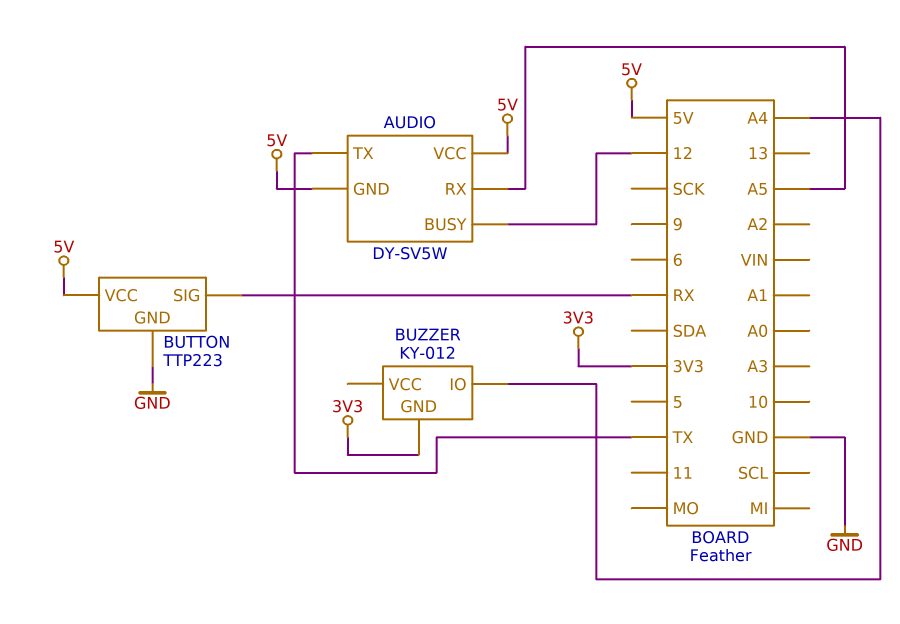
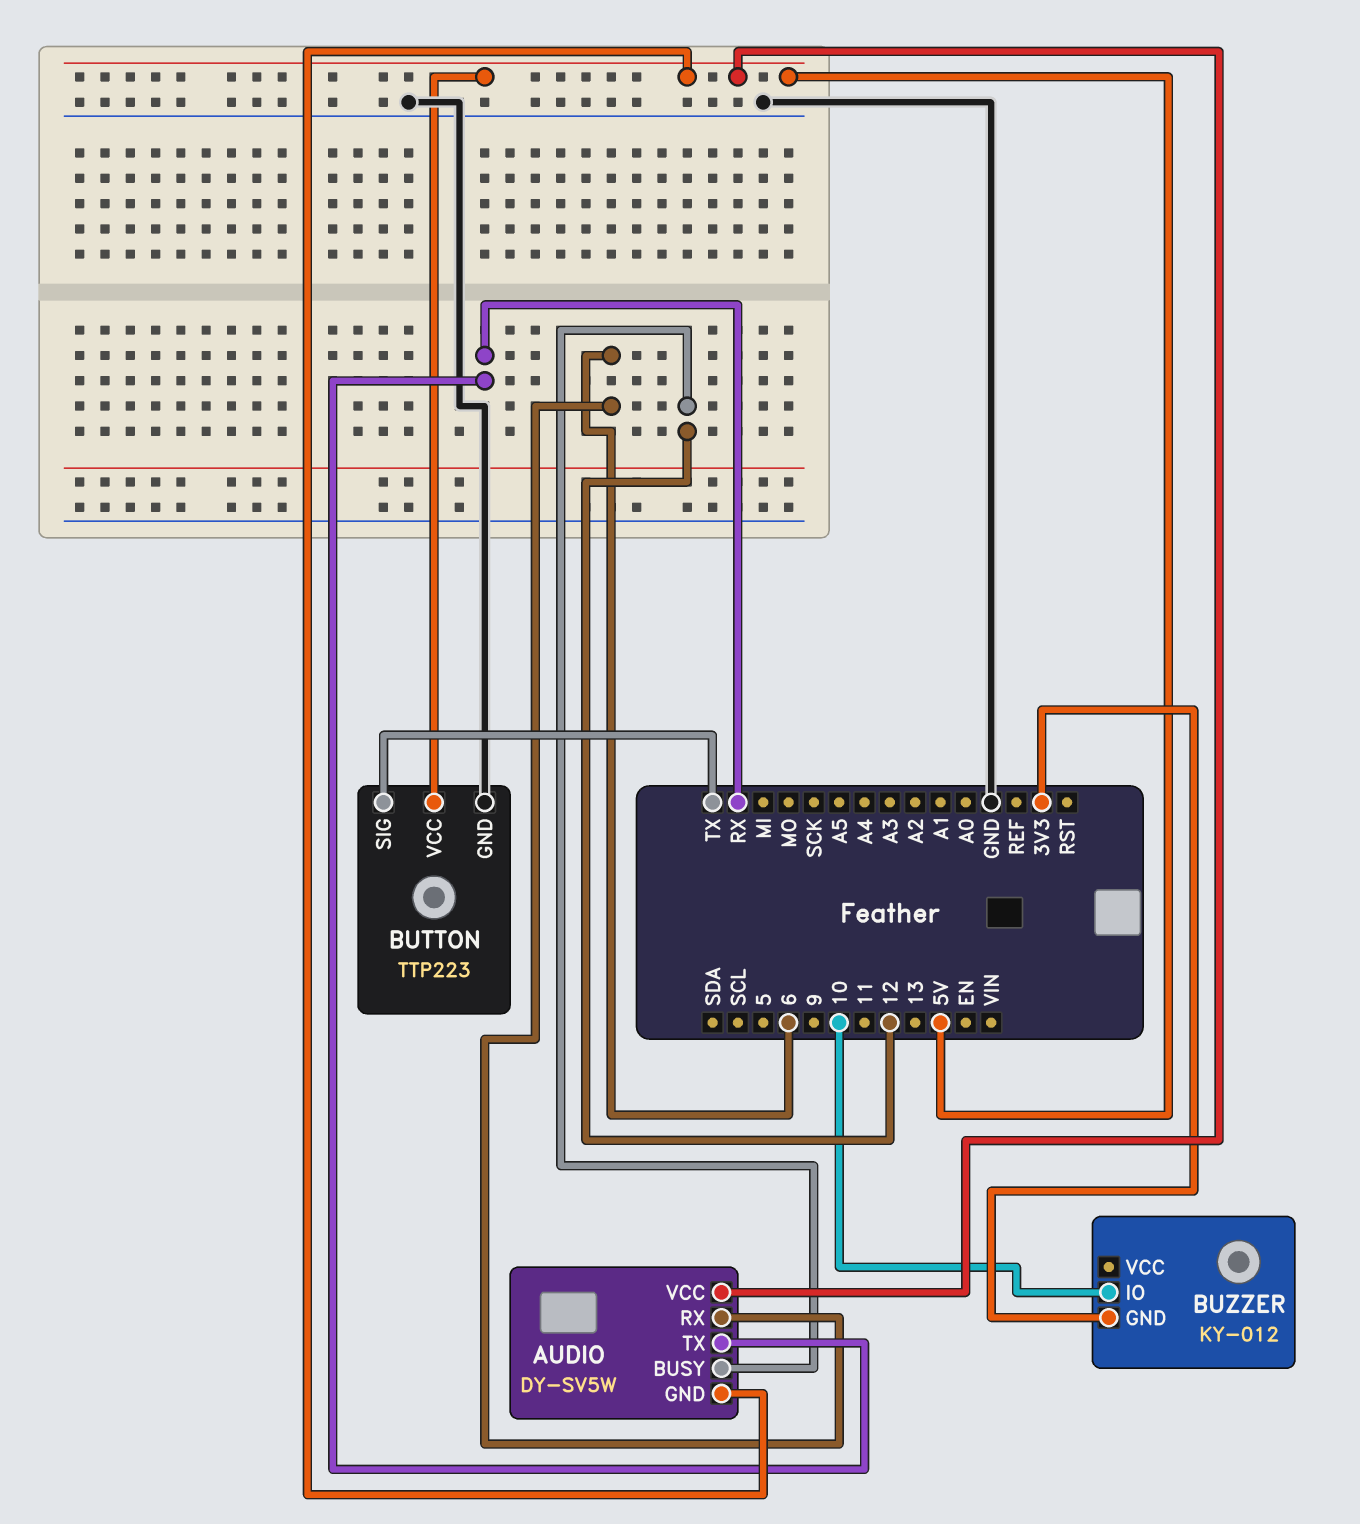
AUDIO pin RX: A5 -> 6
AUDIO pin TX: TX -> RX
BUTTON pin SIG: RX -> TX
BUZZER pin IO: A4 -> 10

